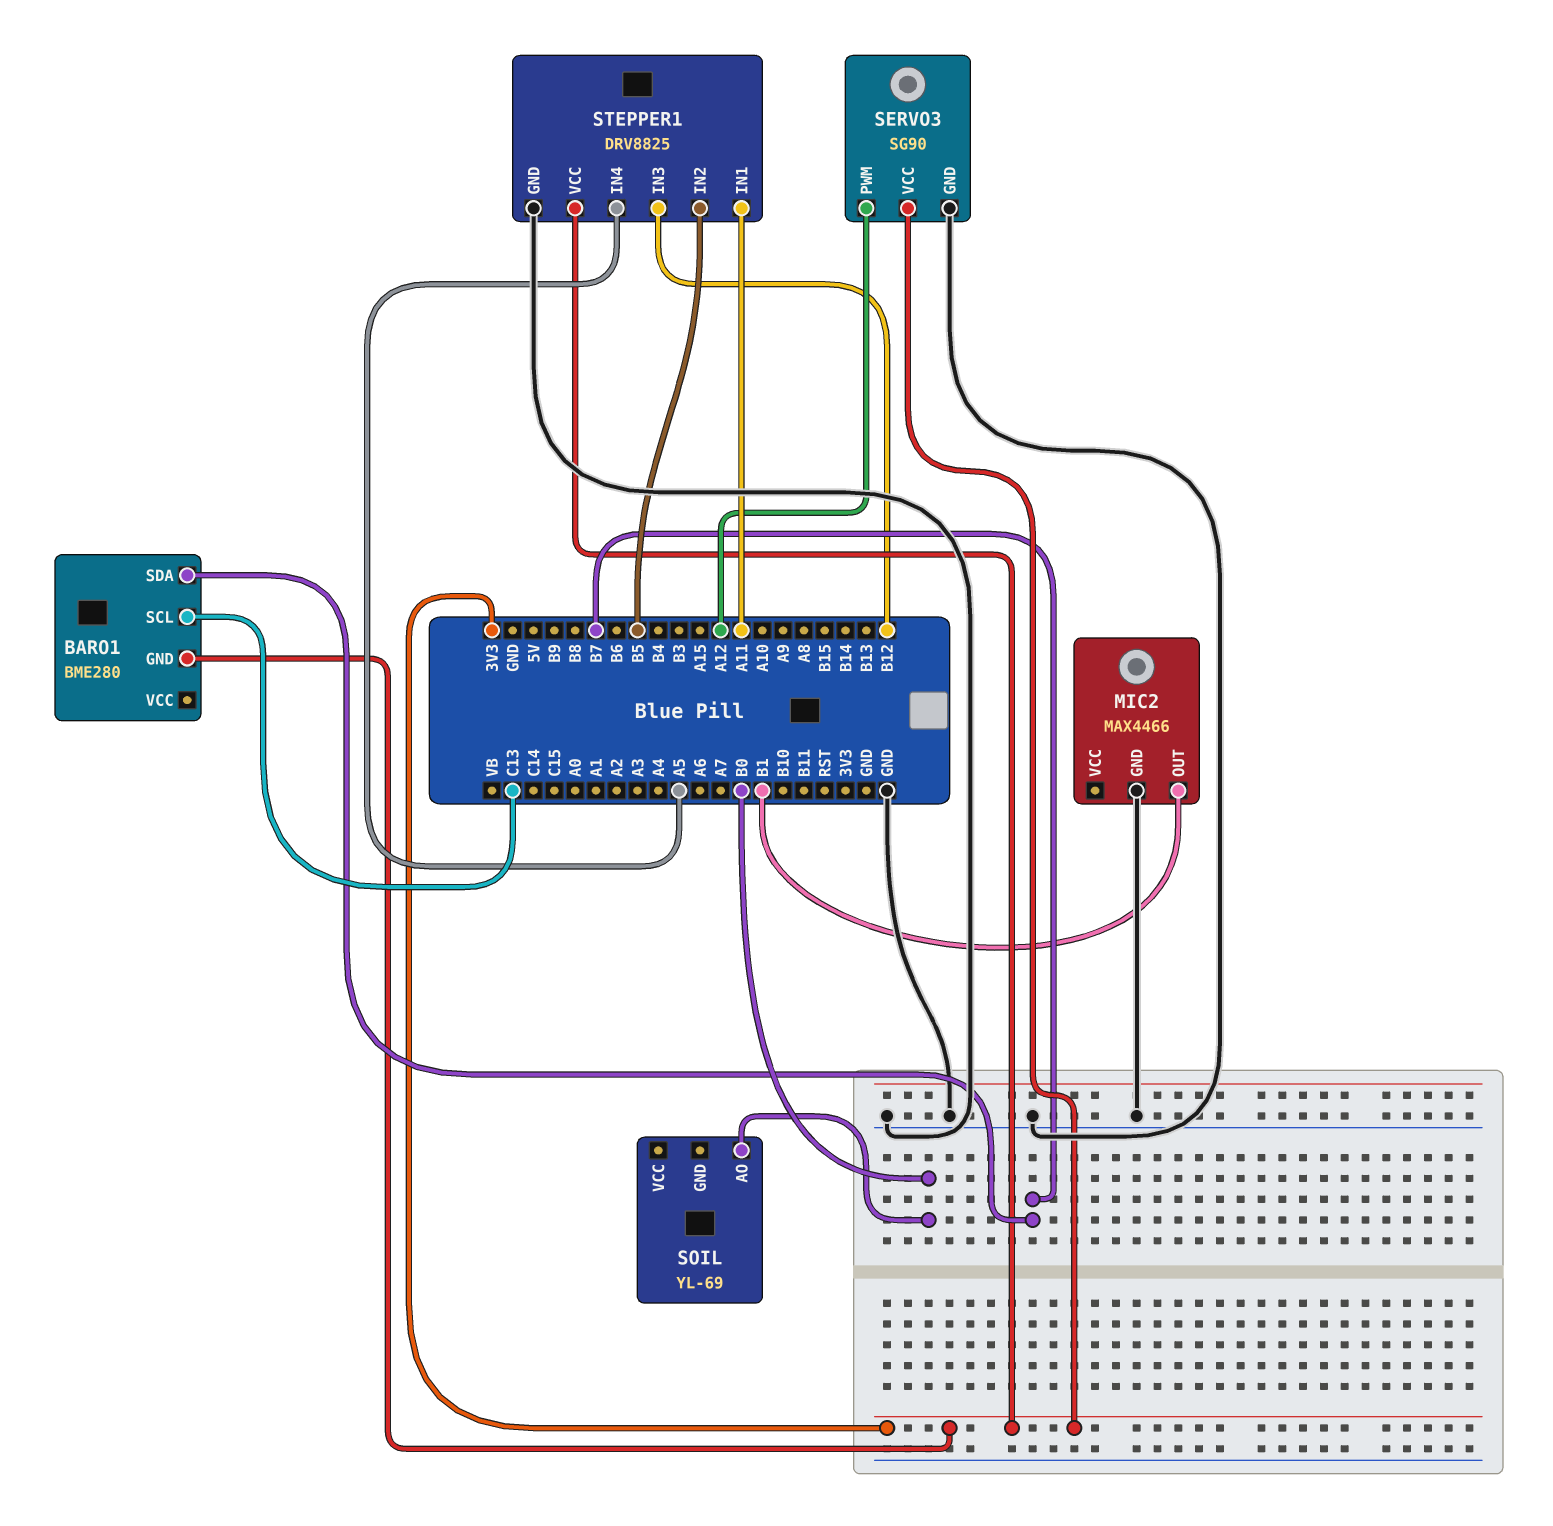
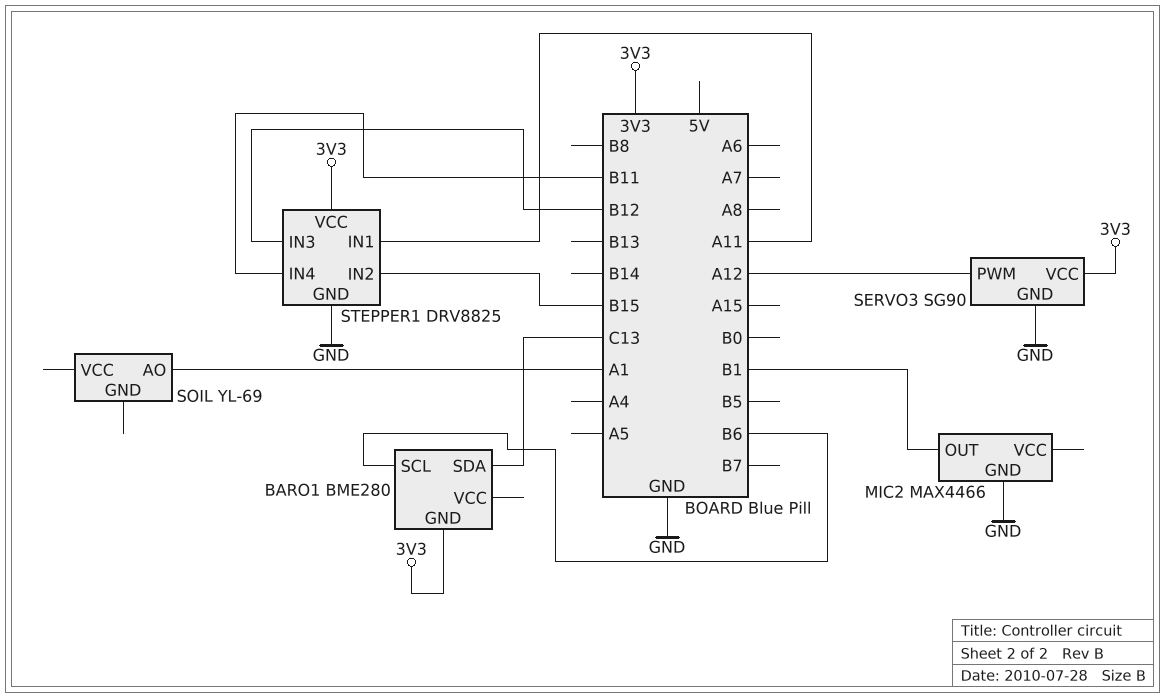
BARO1 pin SCL: C13 -> B6
BARO1 pin SDA: B7 -> C13
SOIL pin AO: B0 -> A1
STEPPER1 pin IN2: B5 -> B15
STEPPER1 pin IN4: A5 -> B11

